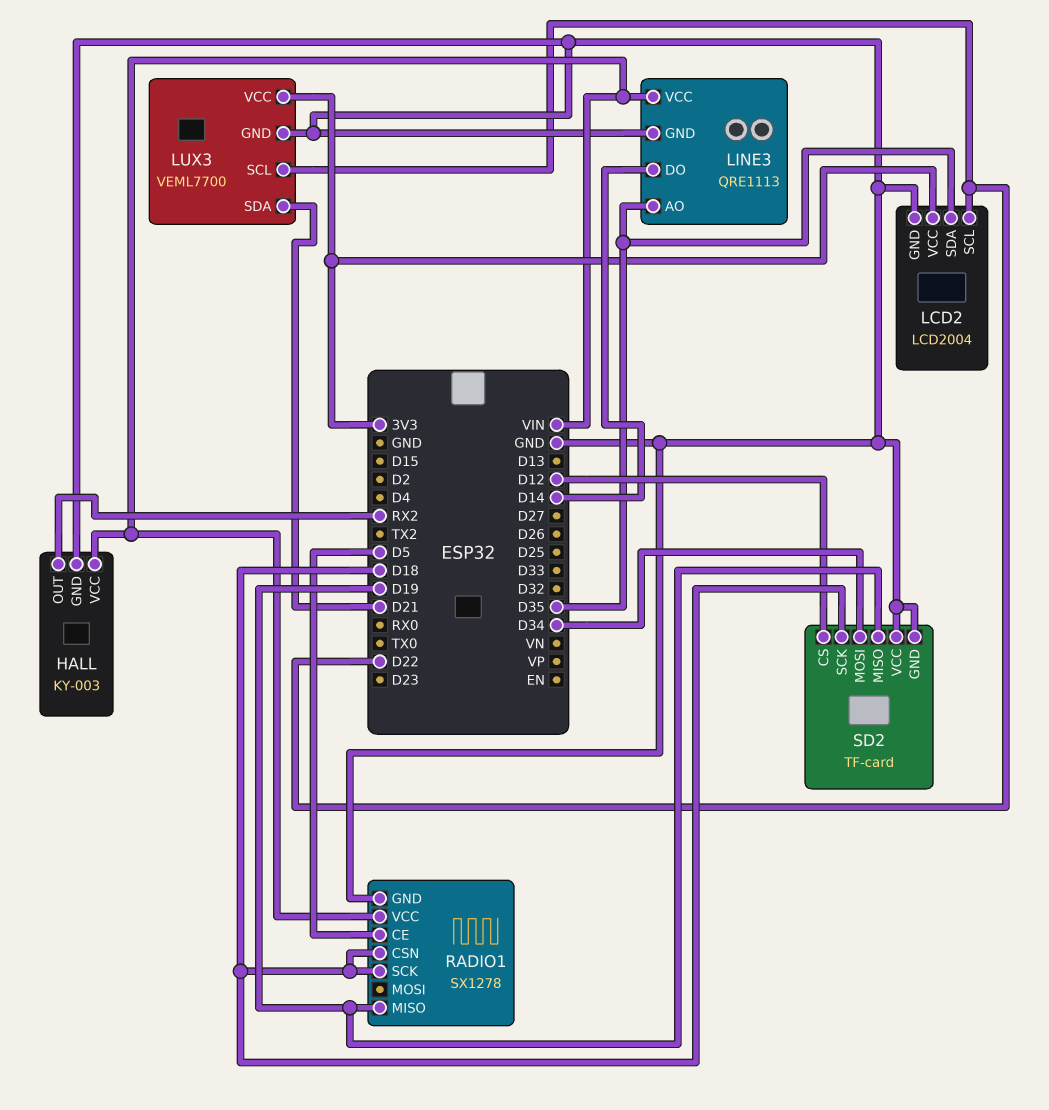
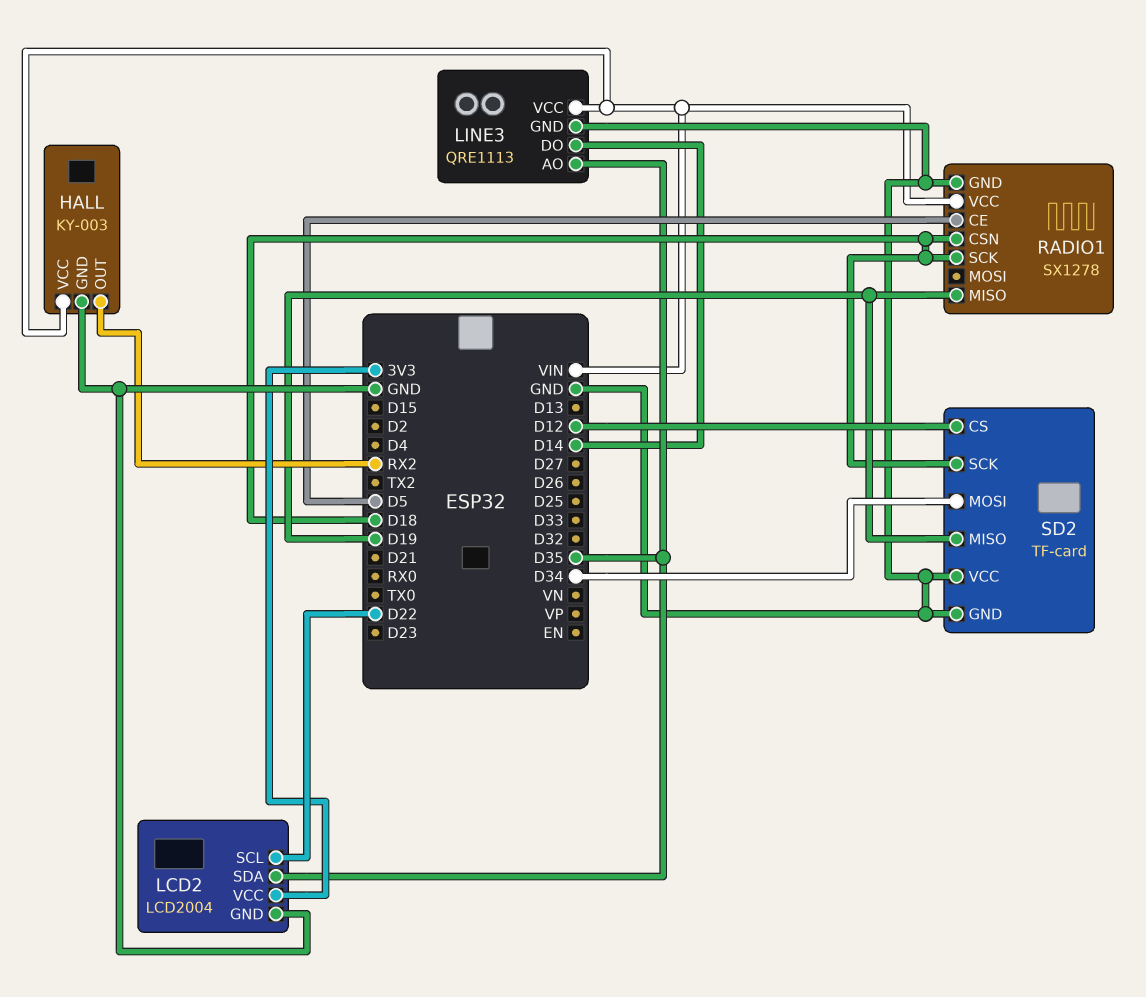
LUX3: VEML7700 -> none
LUX3 pin GND: GND -> none
LUX3 pin SCL: D22 -> none
LUX3 pin SDA: D21 -> none
LUX3 pin VCC: 3V3 -> none

